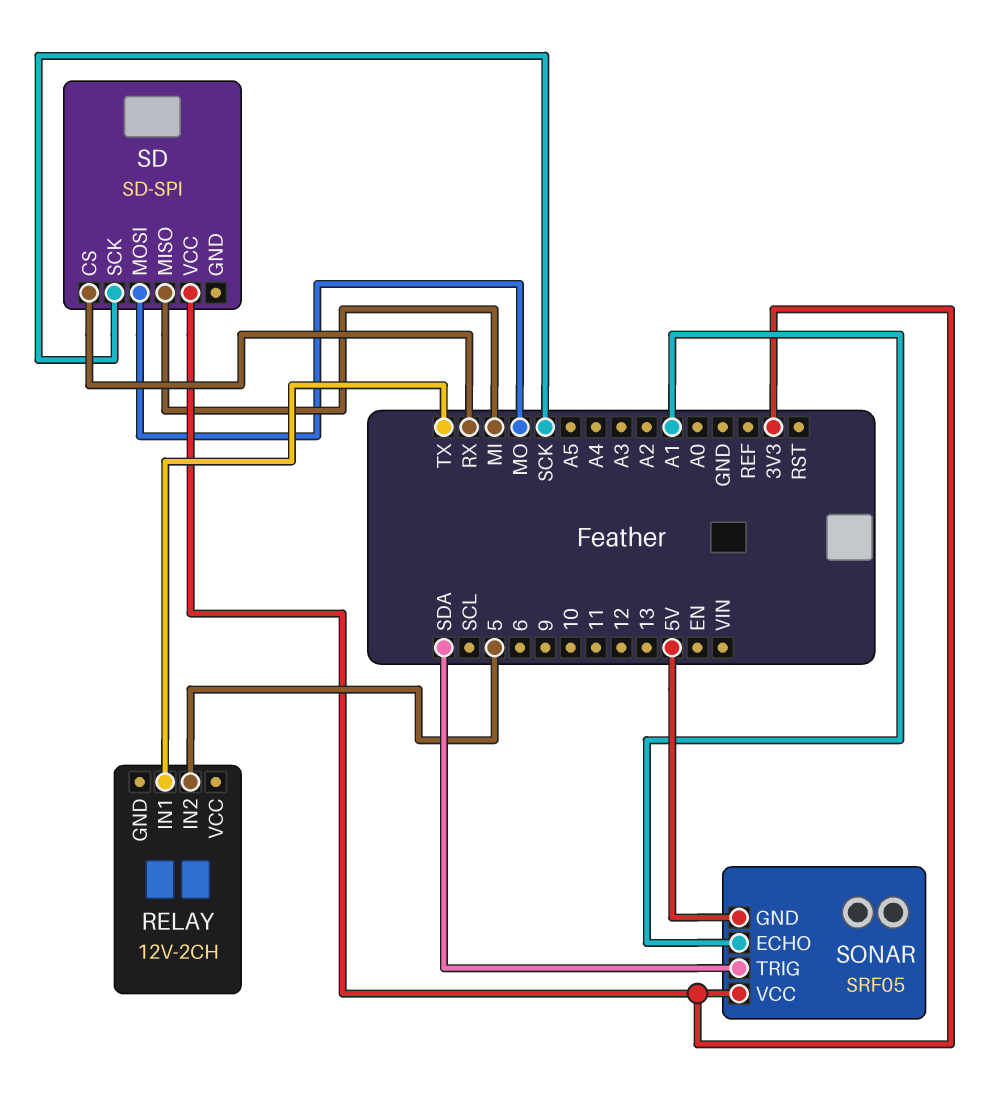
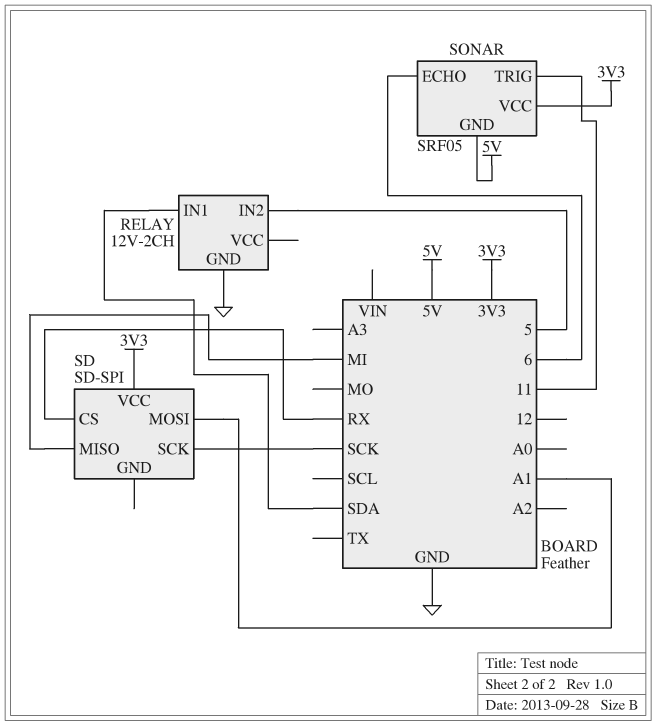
RELAY pin GND: none -> GND
RELAY pin IN1: TX -> SDA
SD pin MOSI: MO -> A1
SONAR pin ECHO: A1 -> 6
SONAR pin TRIG: SDA -> 11

